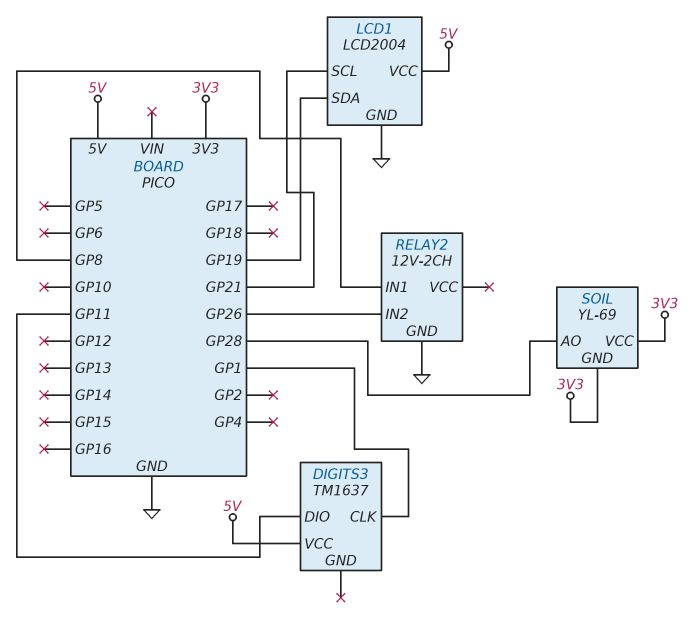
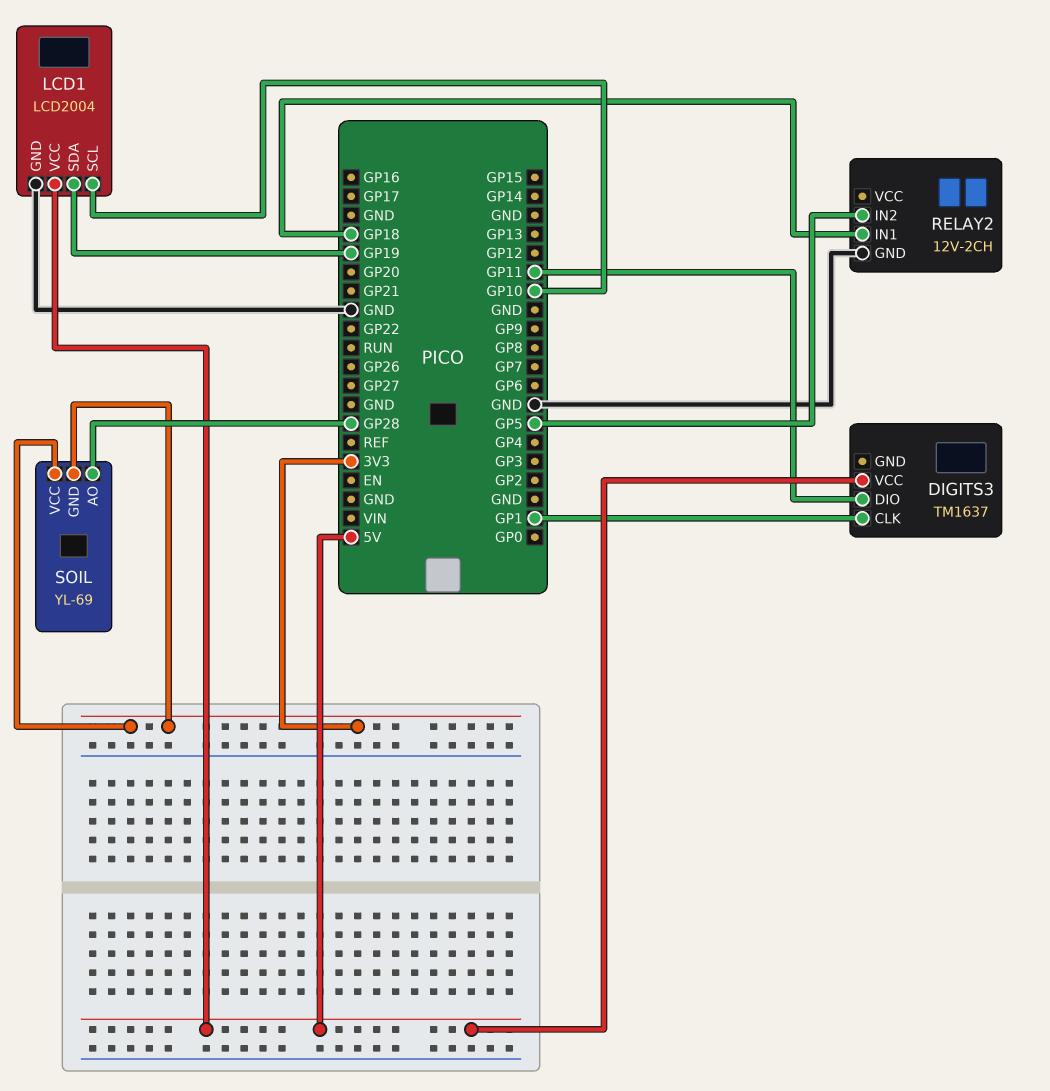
LCD1 pin SCL: GP21 -> GP10
RELAY2 pin IN1: GP8 -> GP18
RELAY2 pin IN2: GP26 -> GP5

